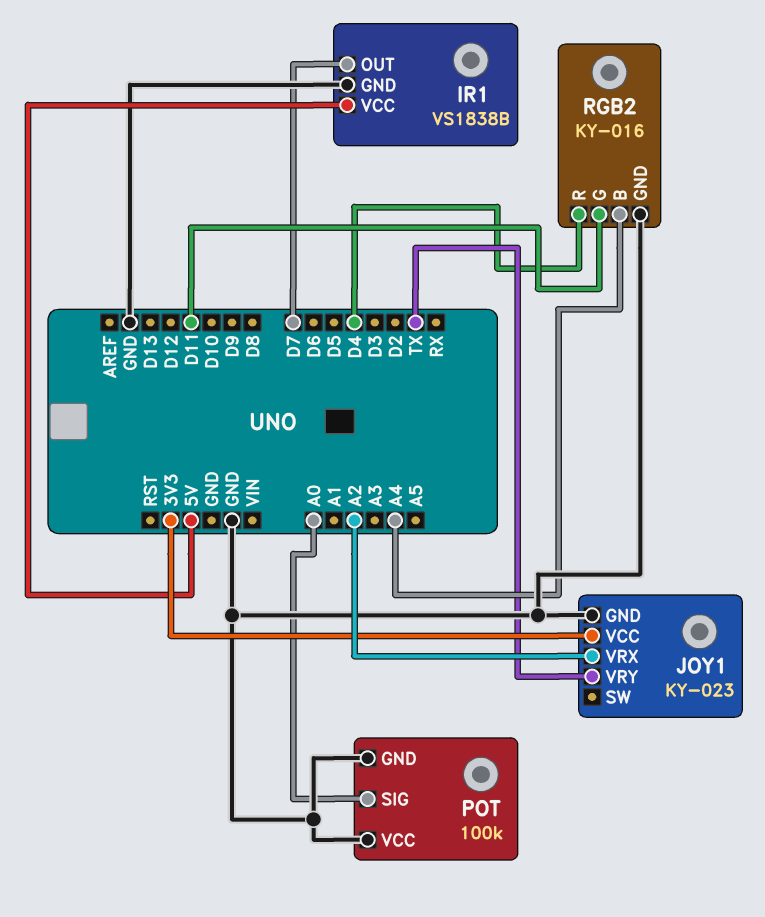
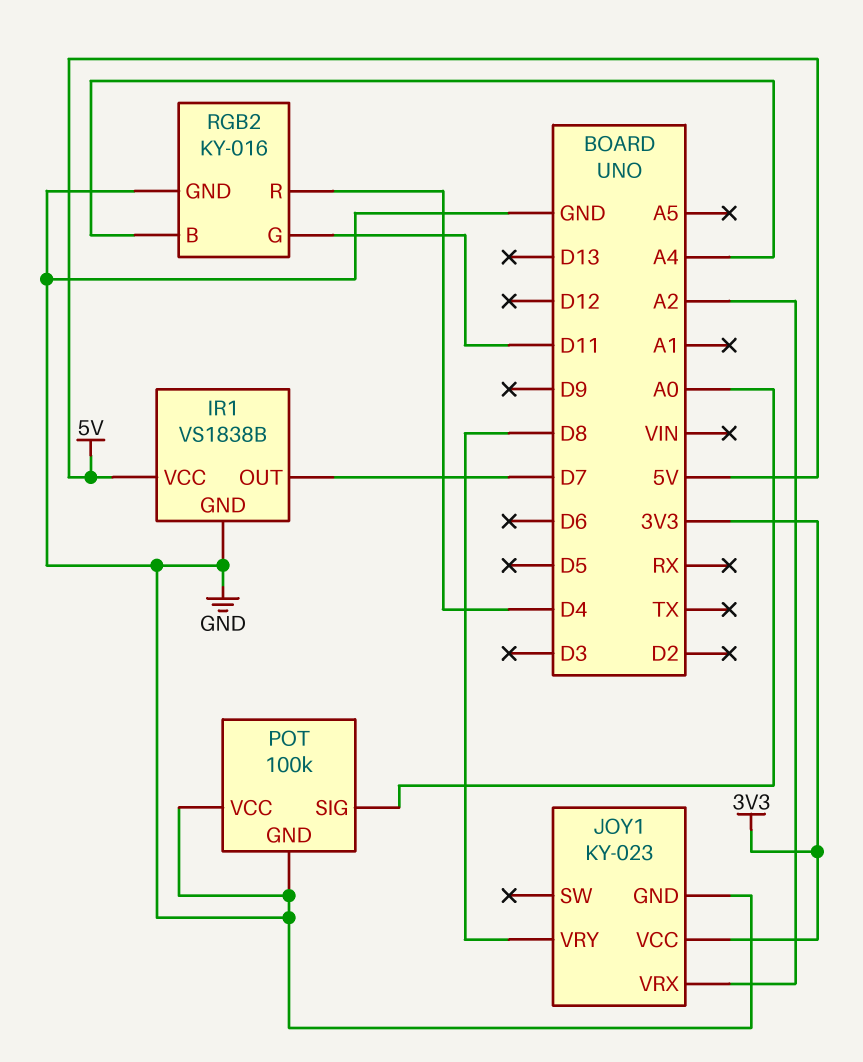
JOY1 pin VRY: TX -> D8

